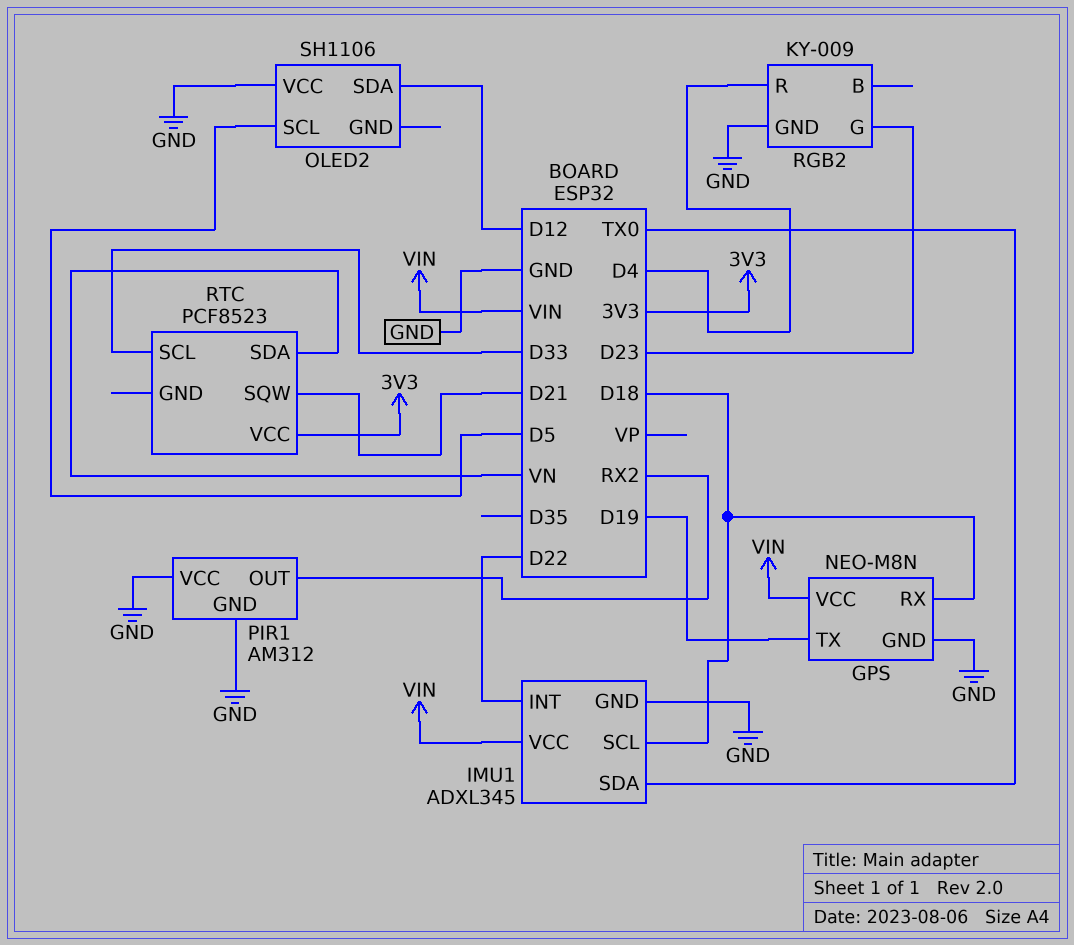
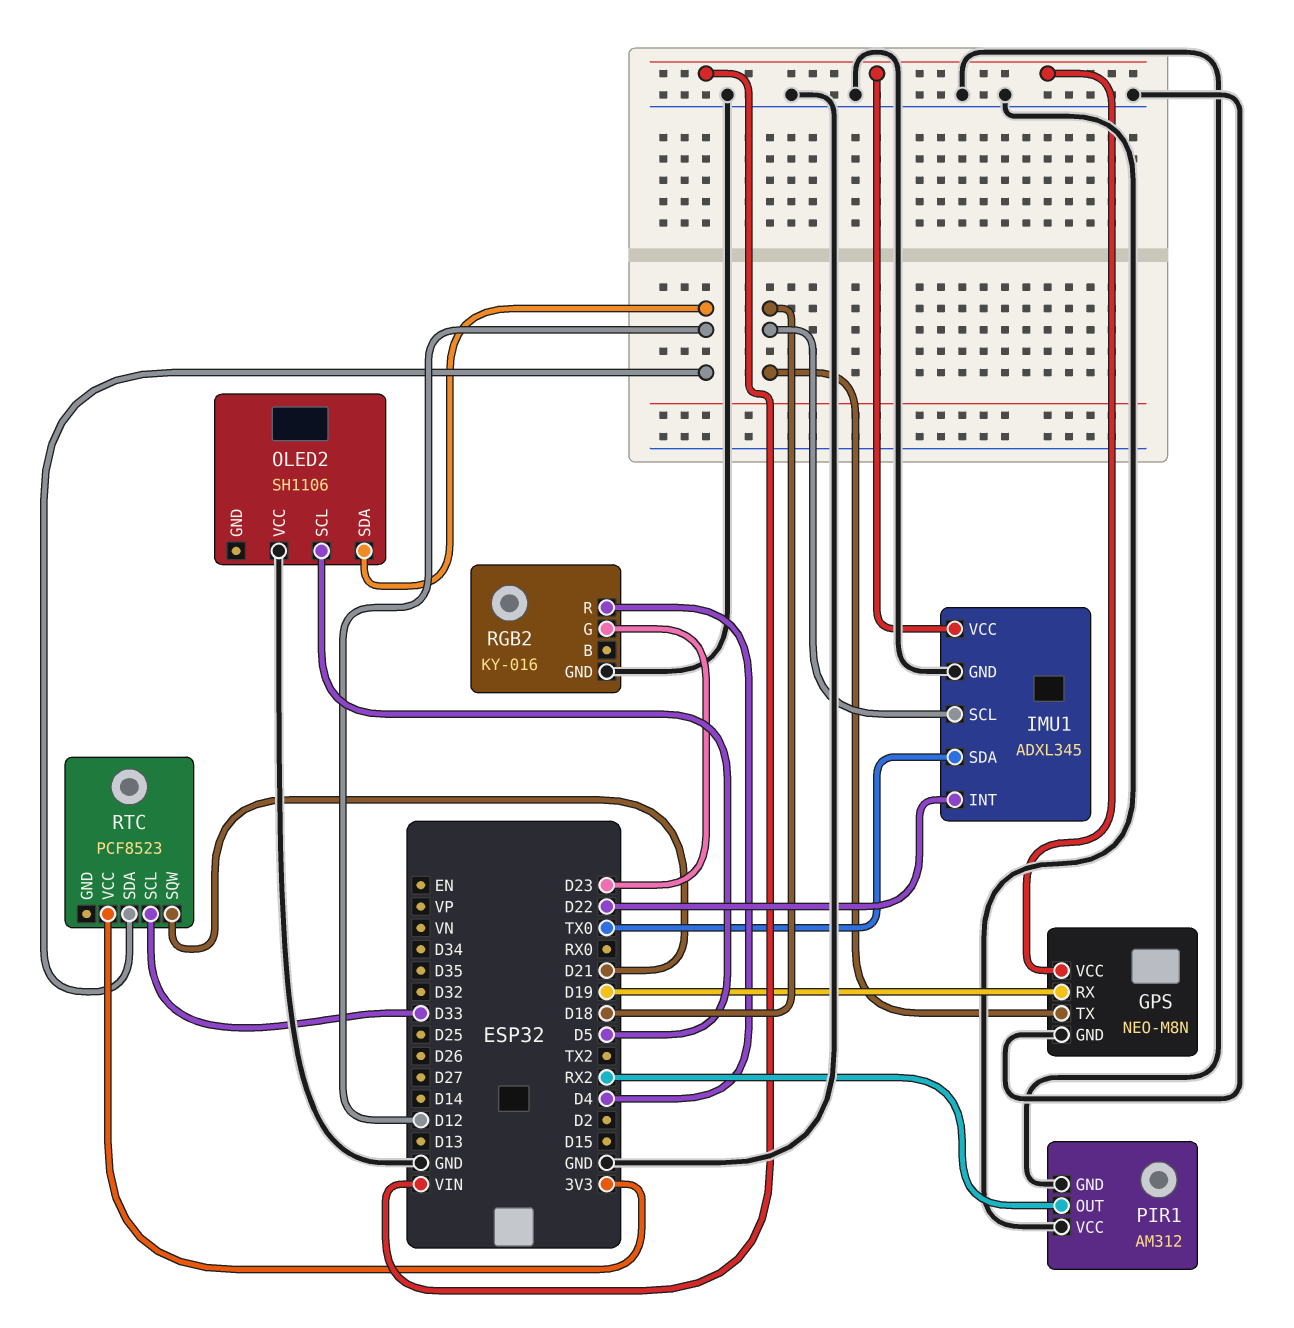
GPS pin RX: D18 -> D19
GPS pin TX: D19 -> D18
RGB2: KY-009 -> KY-016
RTC pin SDA: VN -> D12

